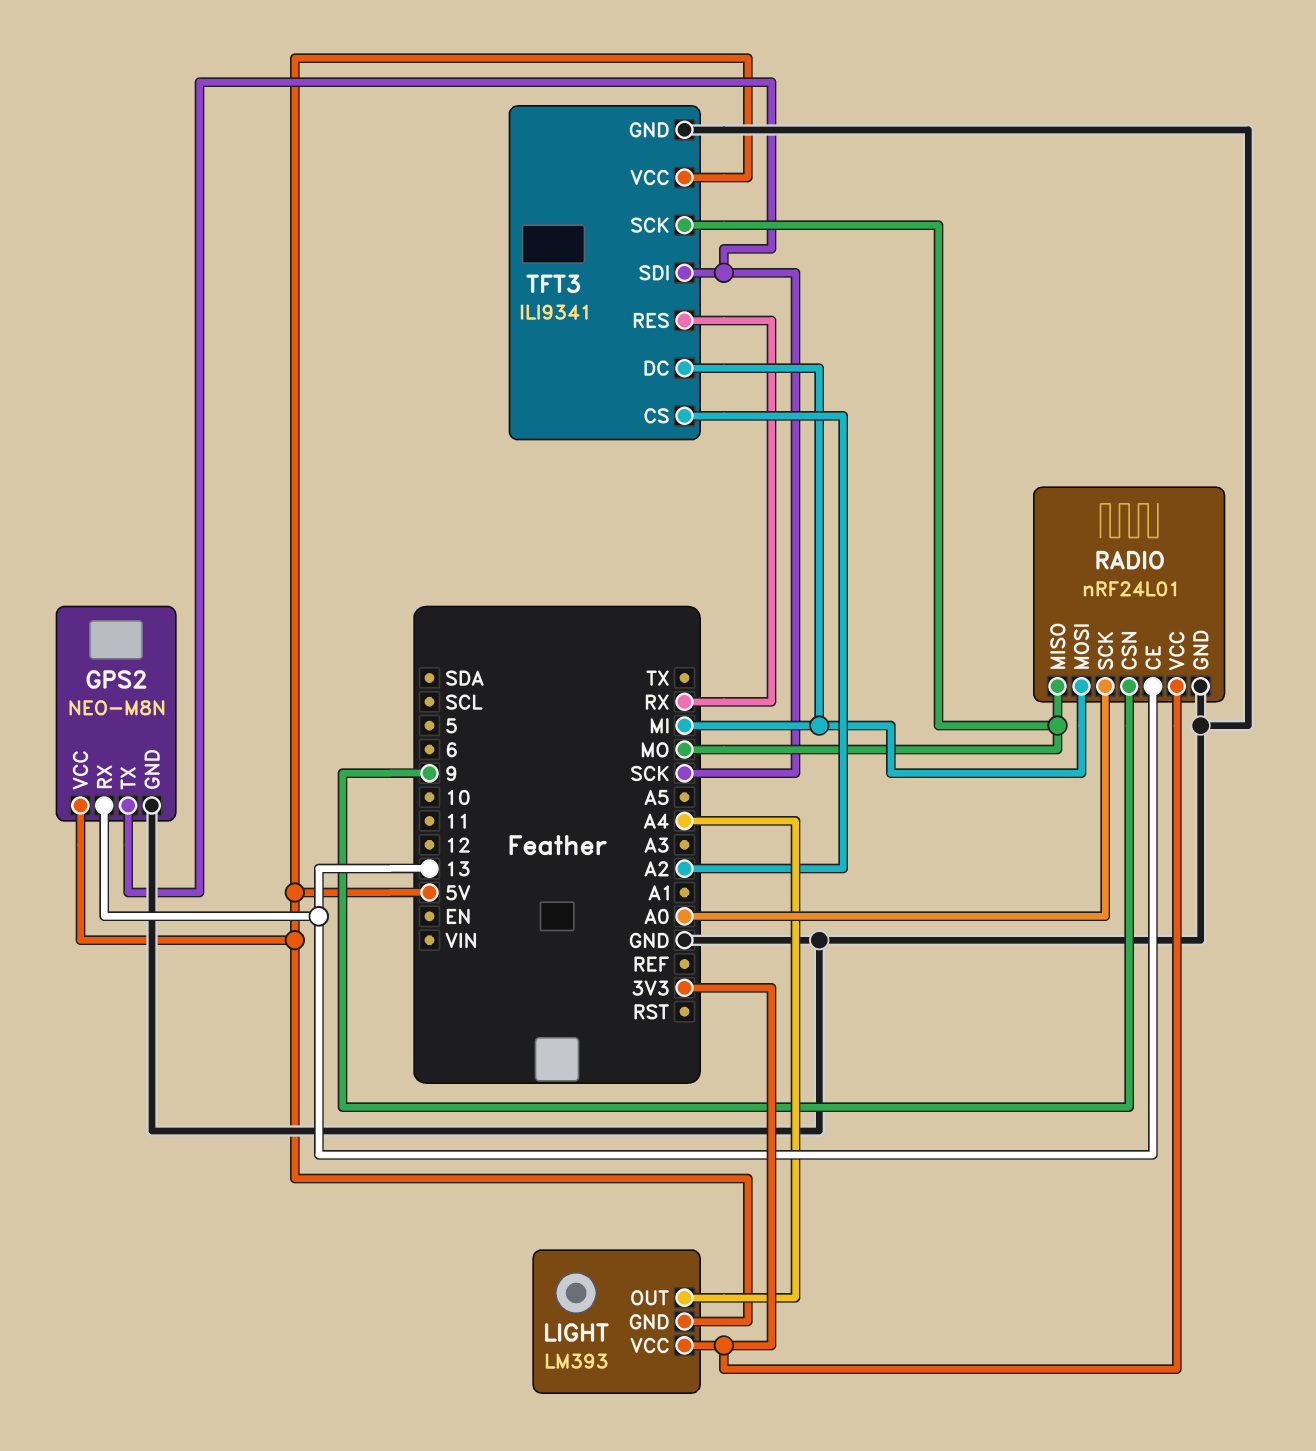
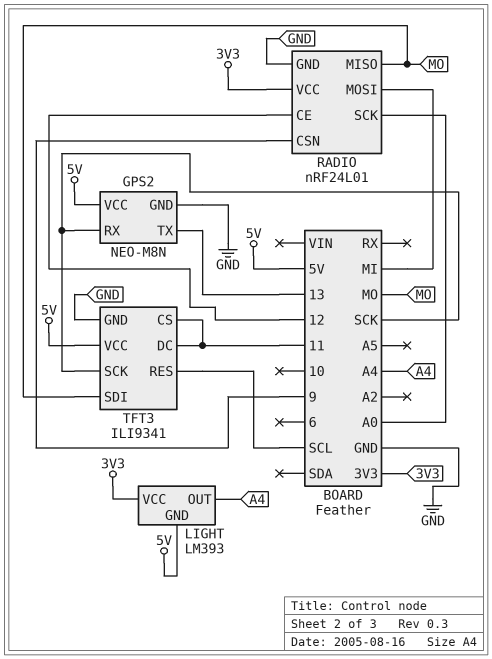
GPS2 pin RX: 13 -> SCK
GPS2 pin TX: SCK -> 13
RADIO pin CE: 13 -> 12
TFT3 pin CS: A2 -> 11
TFT3 pin DC: MI -> 11
TFT3 pin RES: RX -> SCL
TFT3 pin SCK: MO -> SCK
TFT3 pin SDI: SCK -> MO

